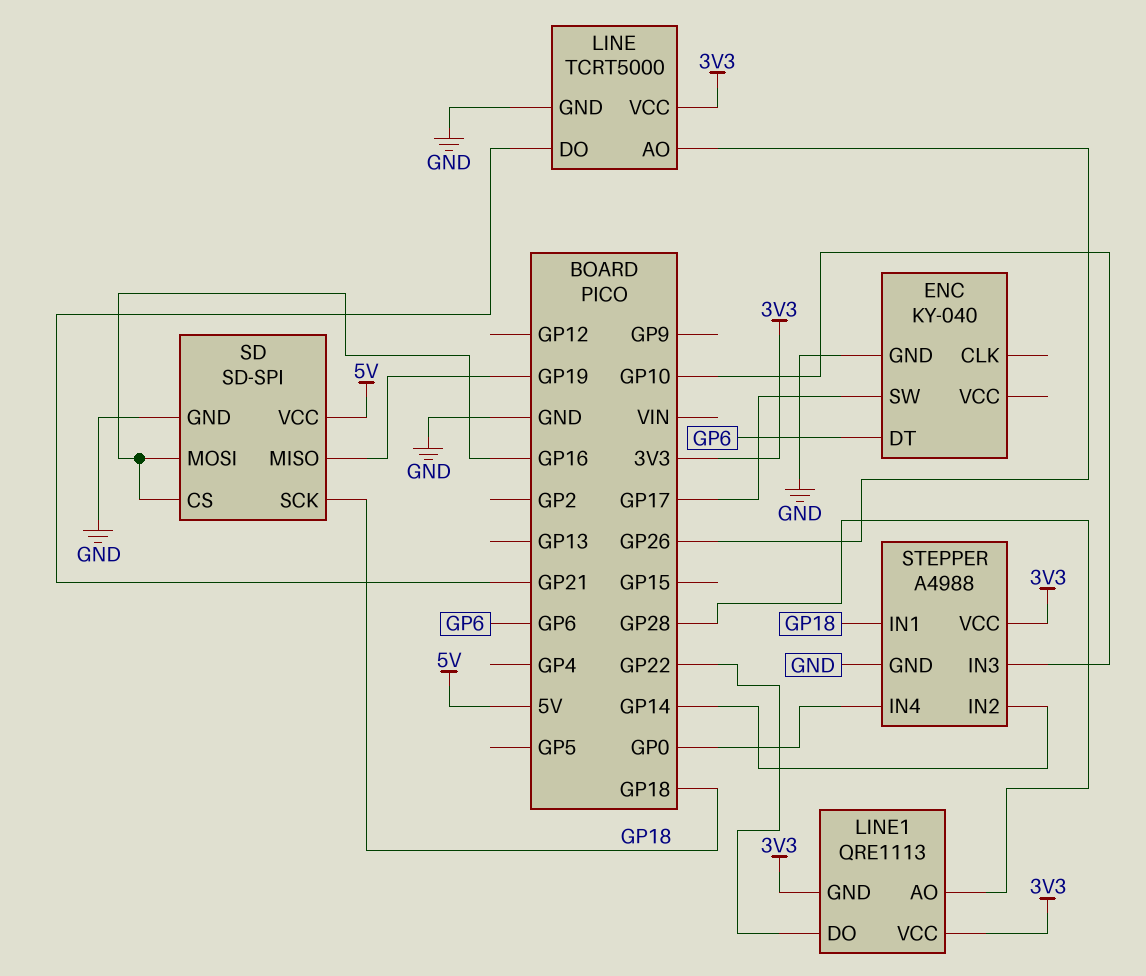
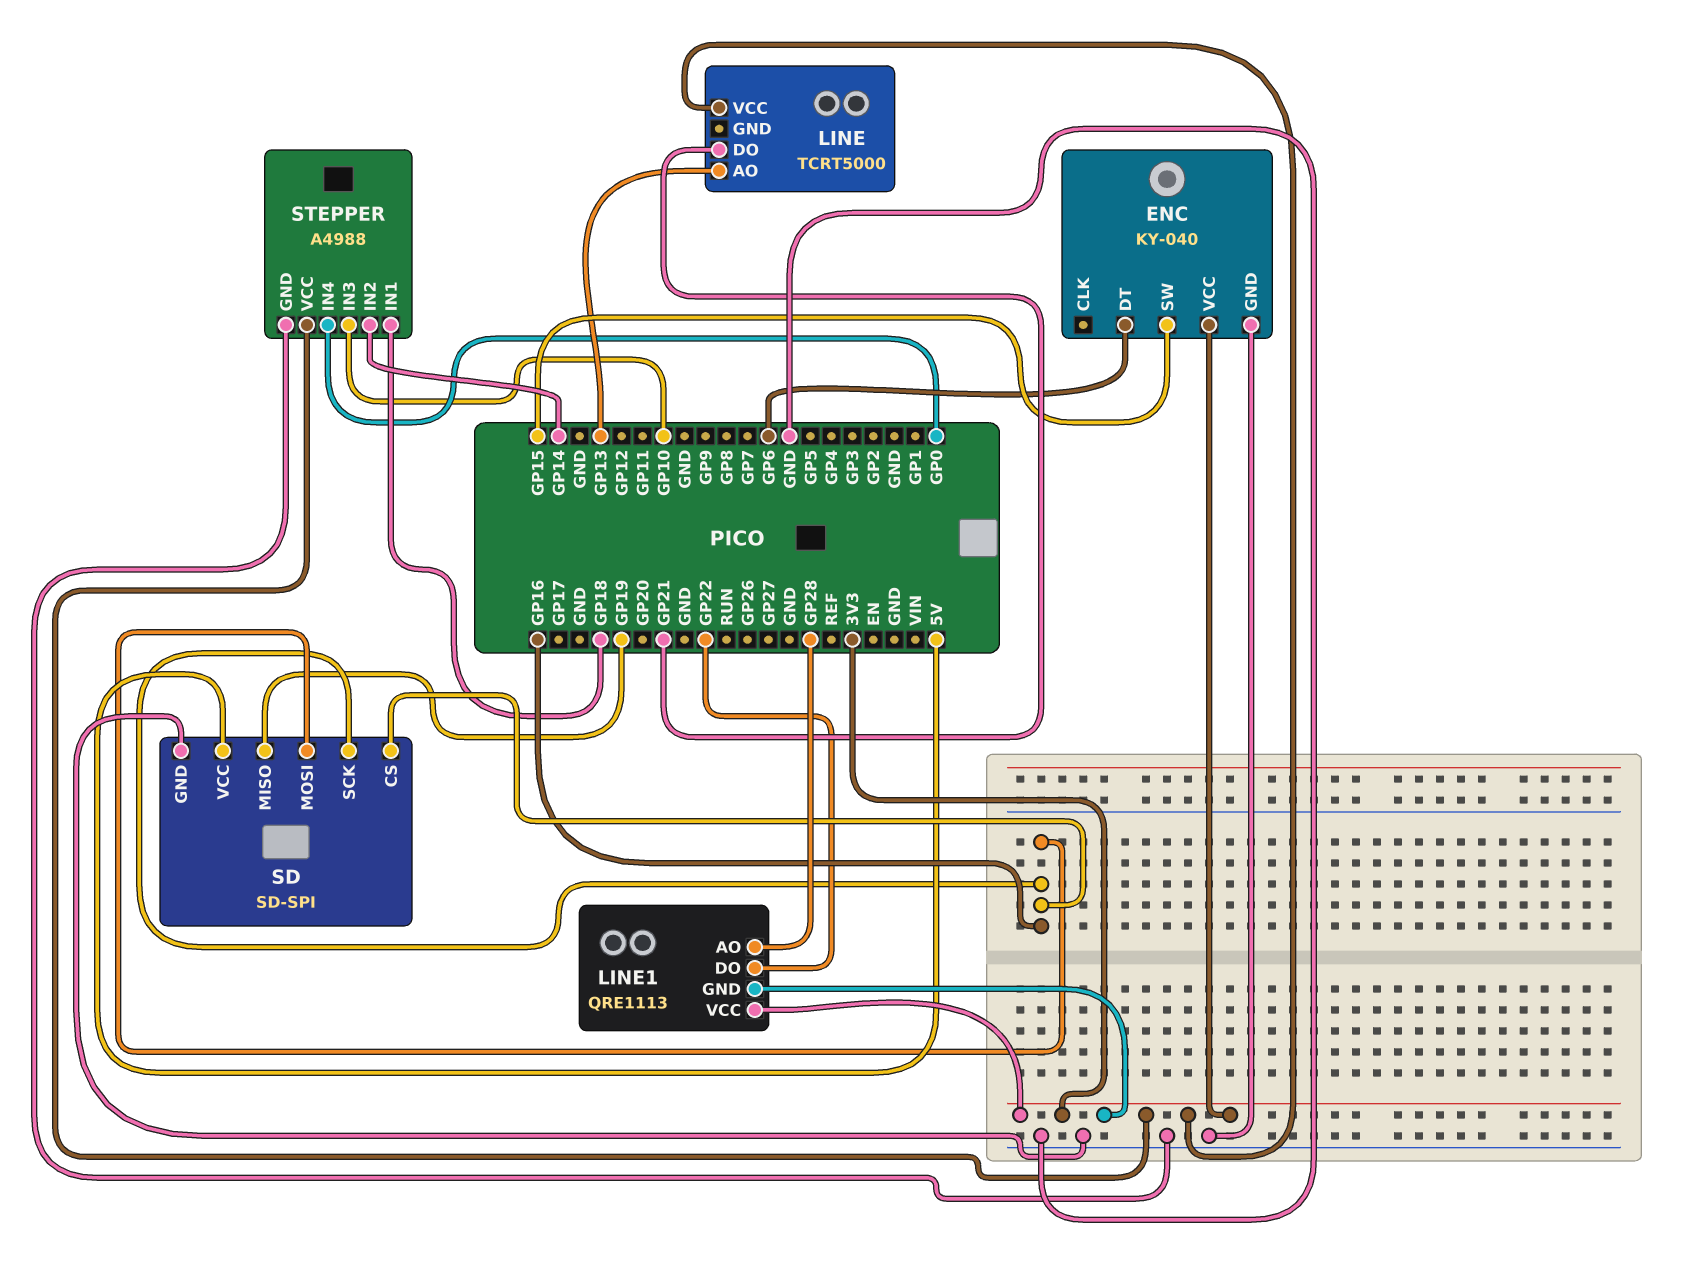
ENC pin SW: GP17 -> GP15
ENC pin VCC: none -> 3V3
LINE pin AO: GP26 -> GP13
LINE pin GND: GND -> none
SD pin SCK: GP18 -> GP16

